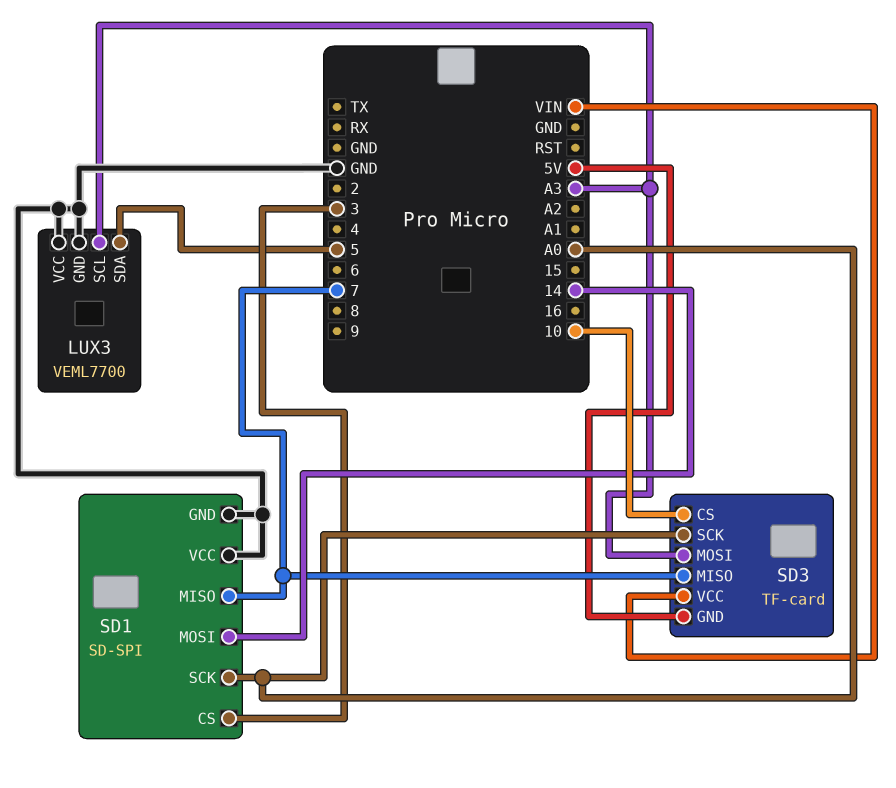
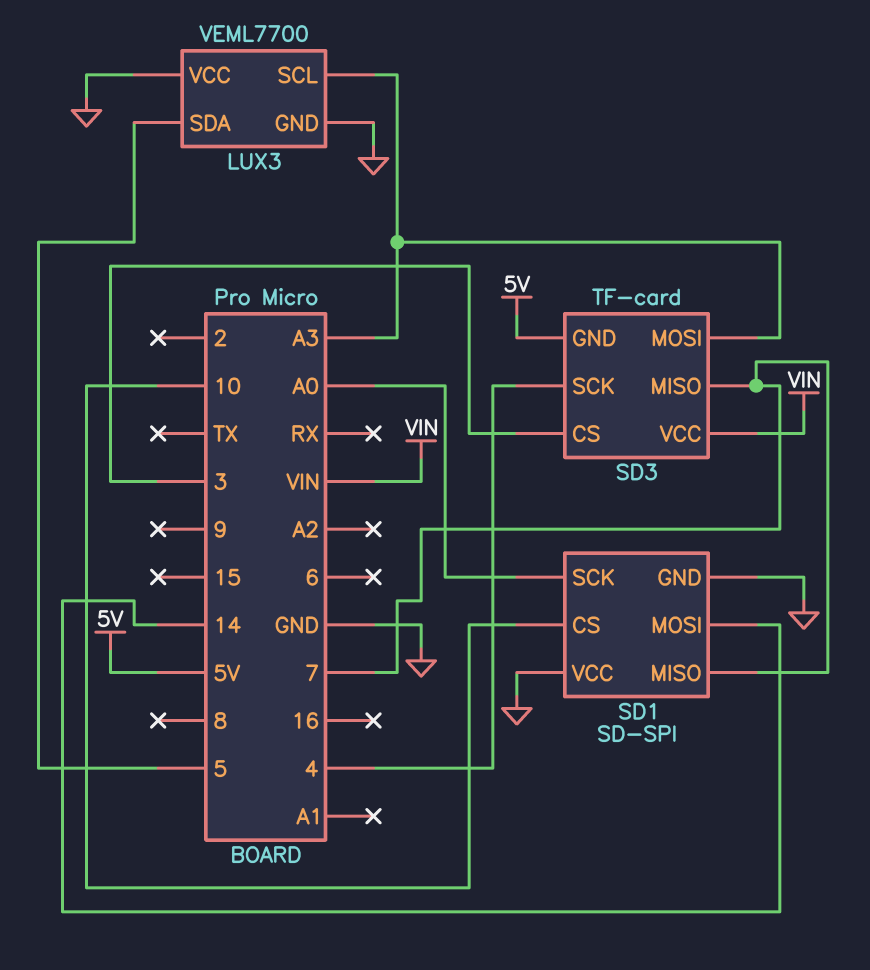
SD1 pin CS: 3 -> 10
SD3 pin CS: 10 -> 3
SD3 pin SCK: A0 -> 4

